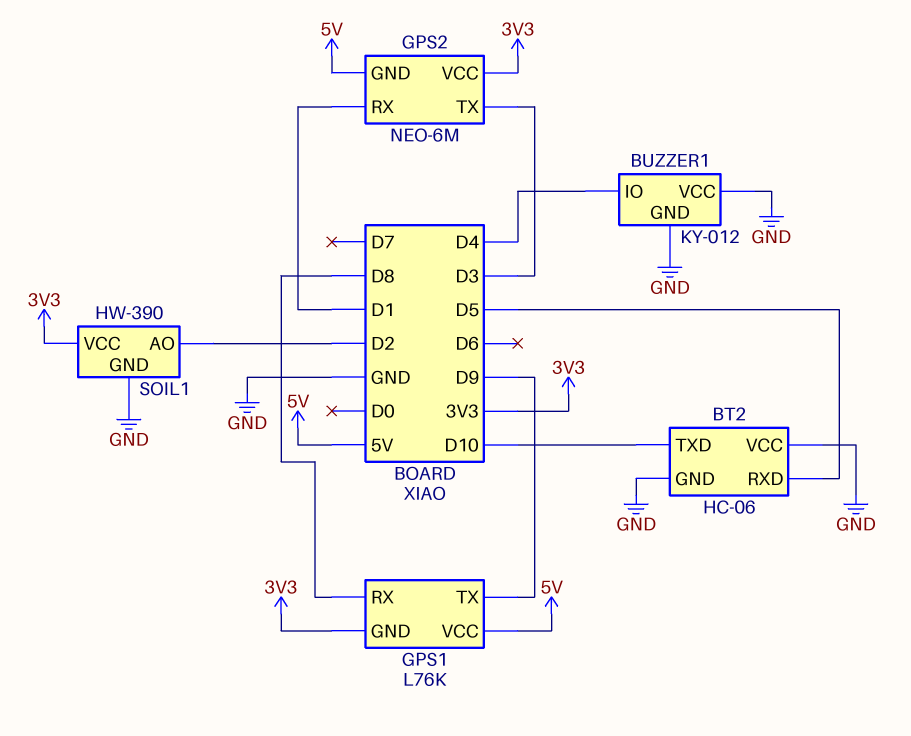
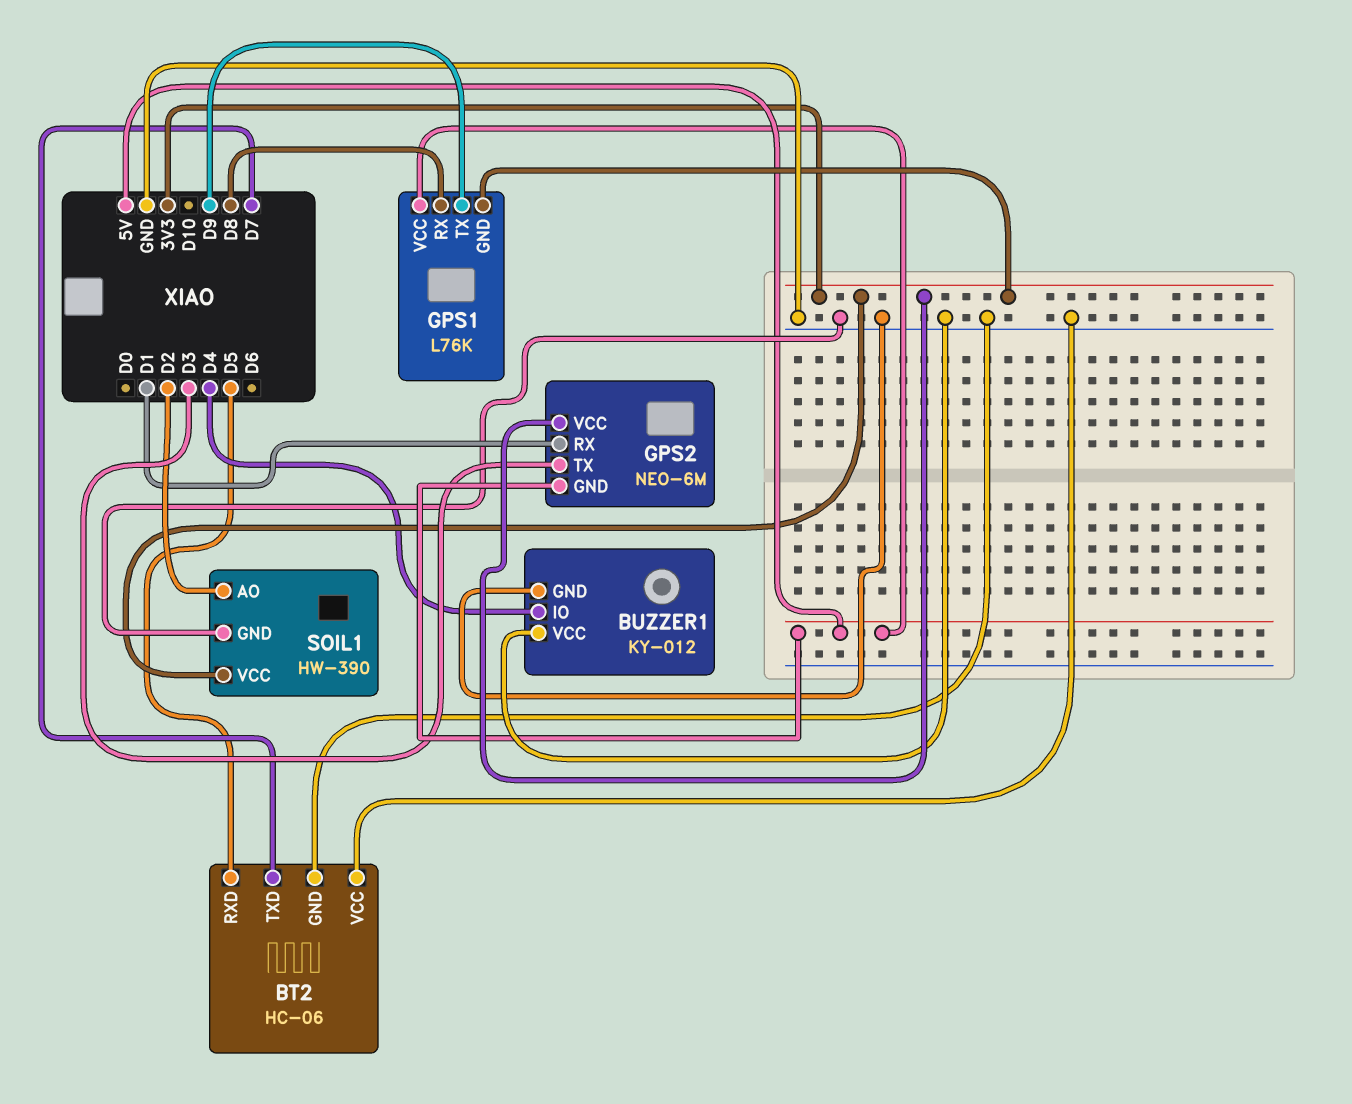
BT2 pin TXD: D10 -> D7

